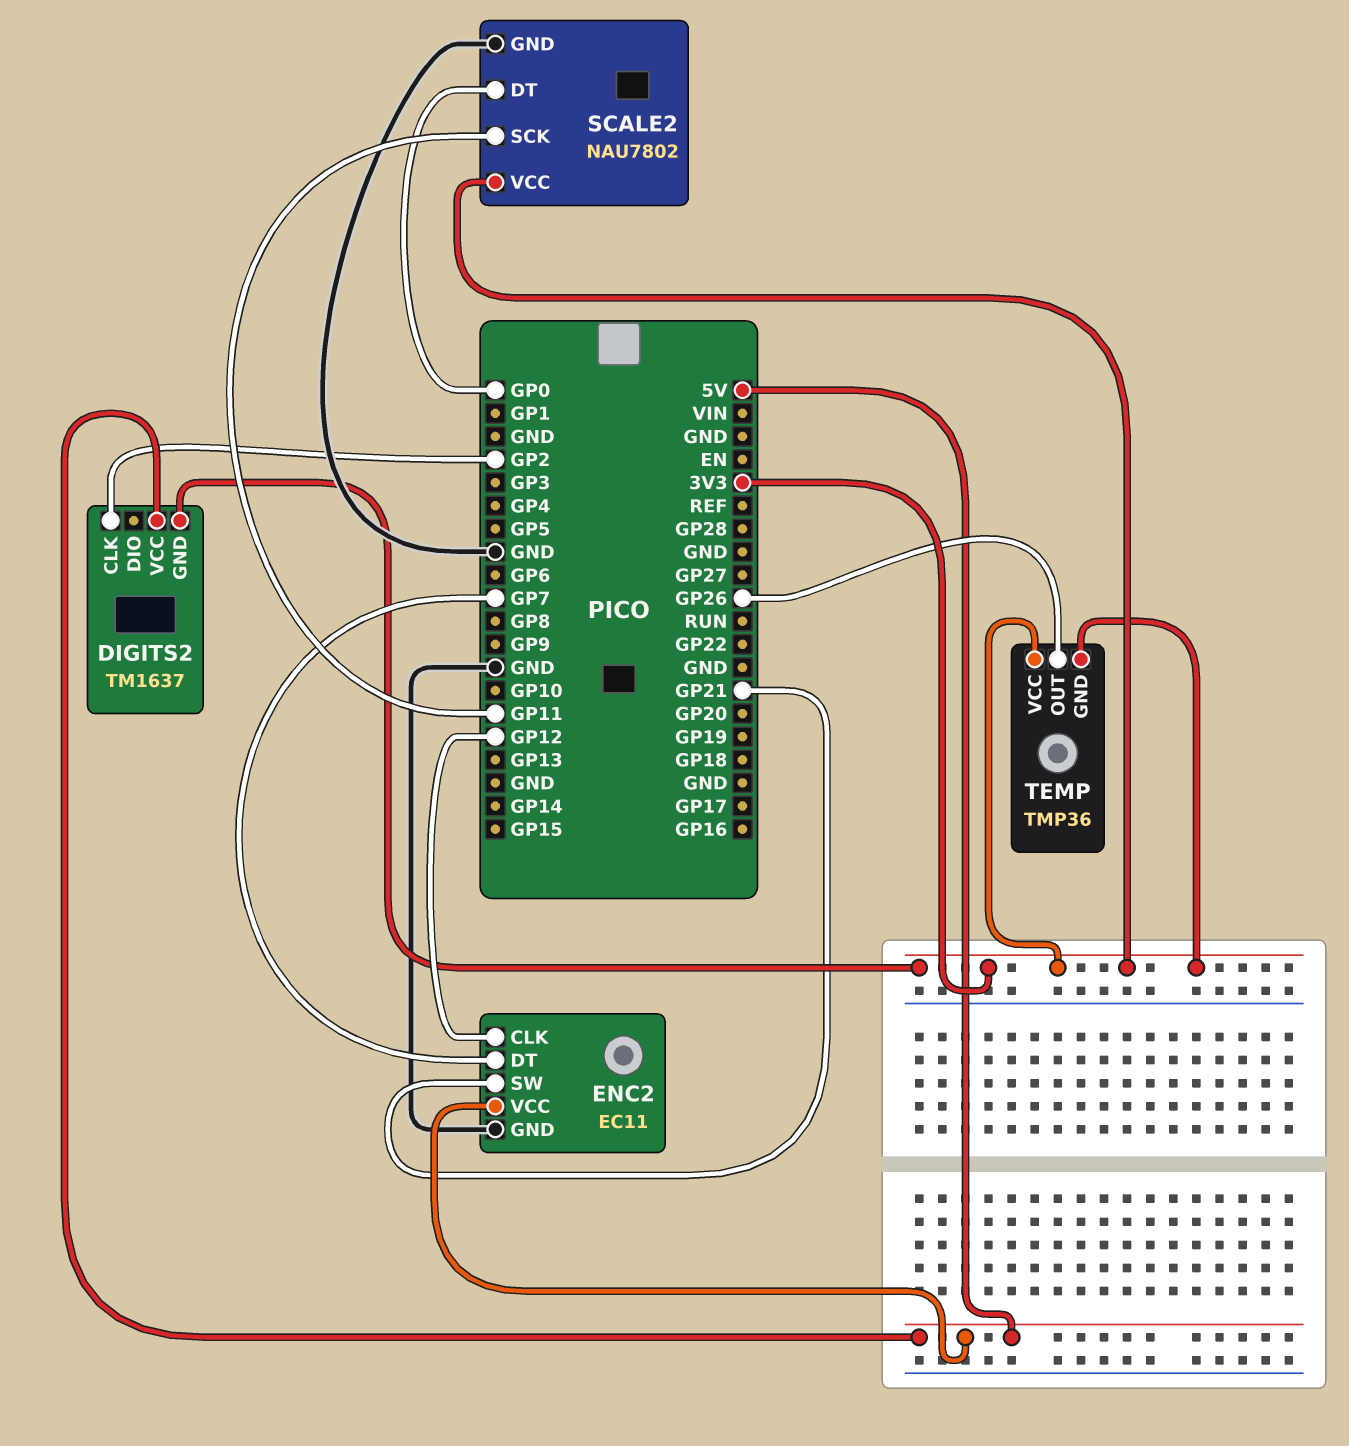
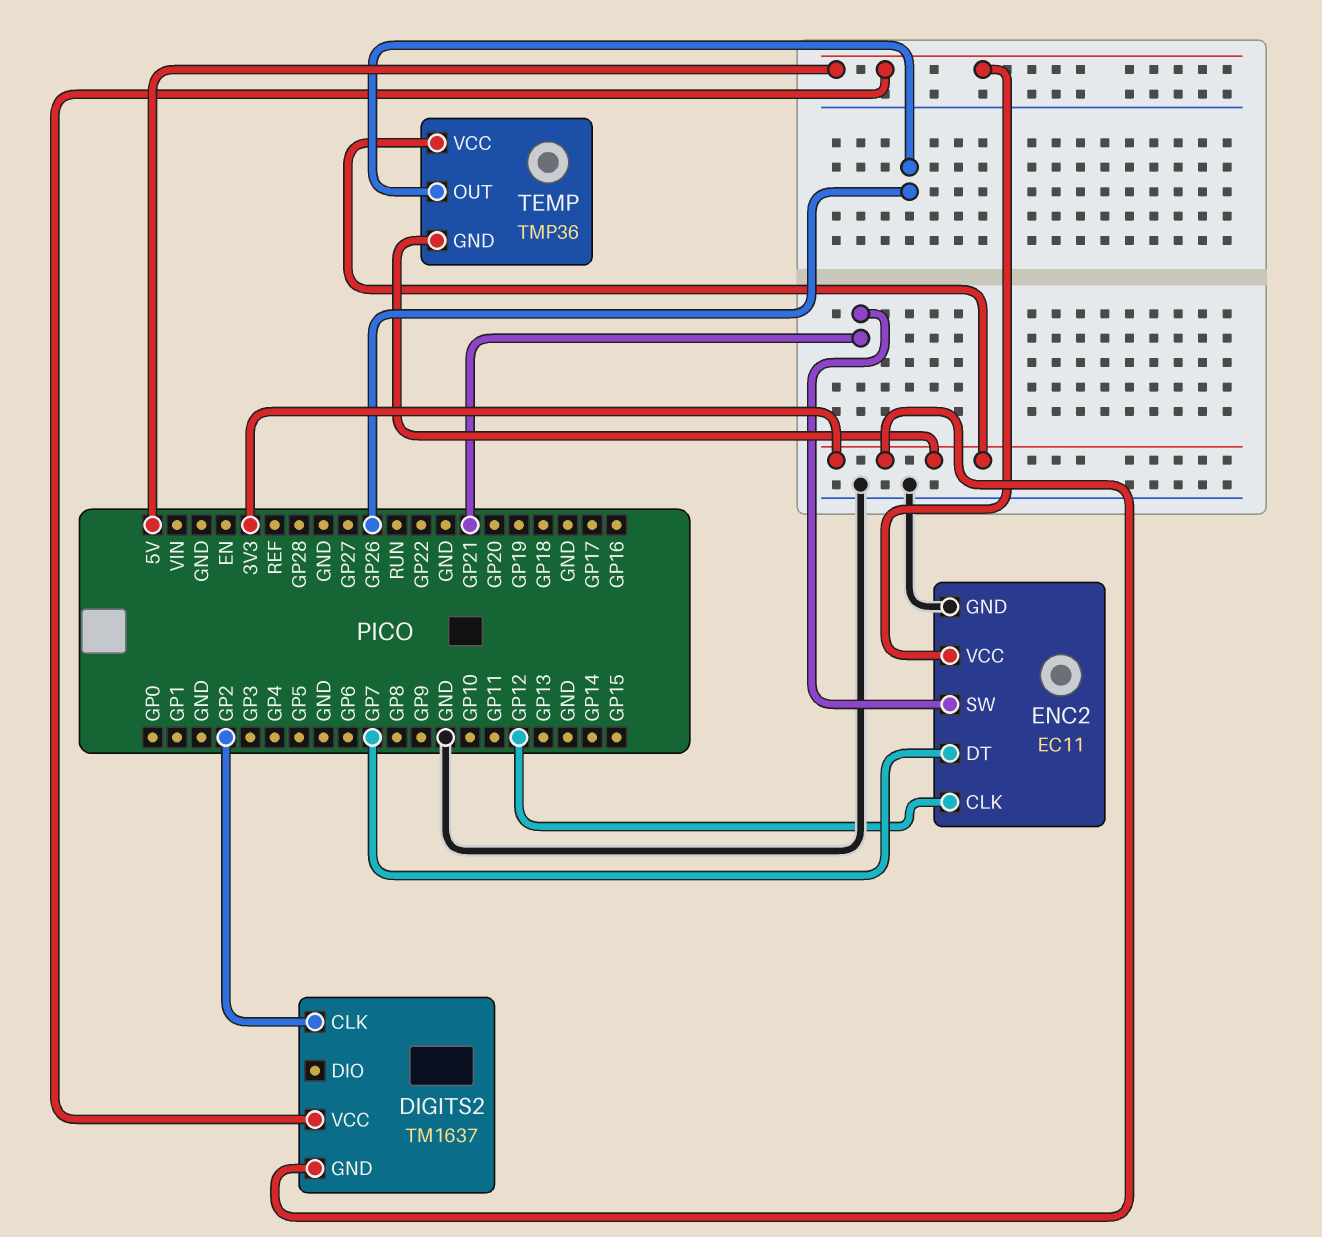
SCALE2: NAU7802 -> none
SCALE2 pin DT: GP0 -> none
SCALE2 pin GND: GND -> none
SCALE2 pin SCK: GP11 -> none
SCALE2 pin VCC: 3V3 -> none

